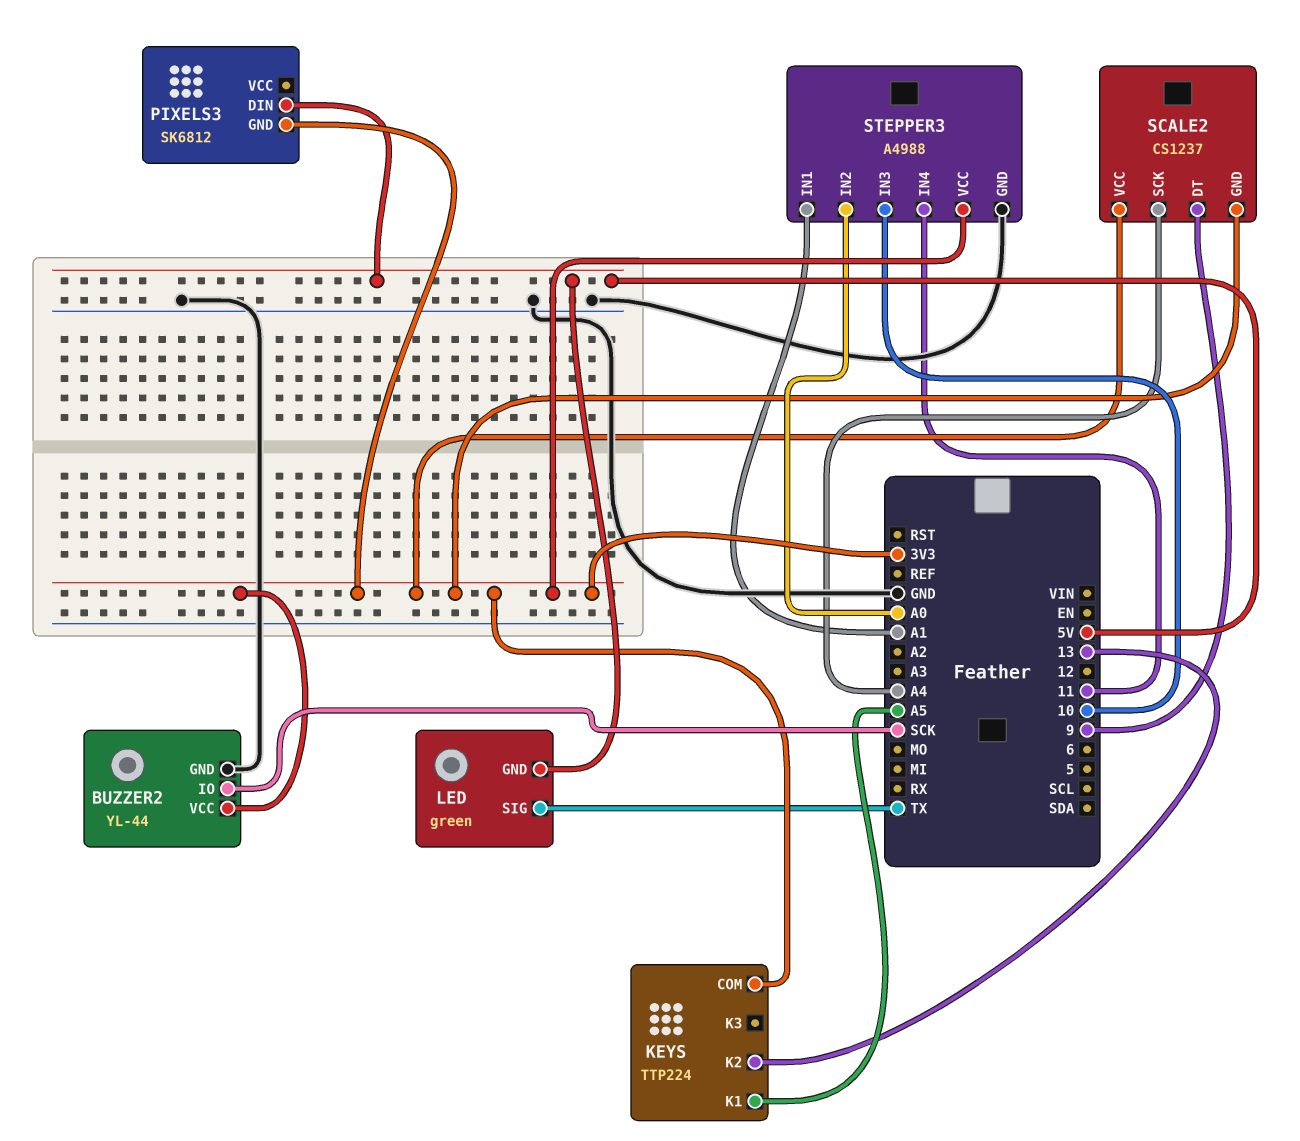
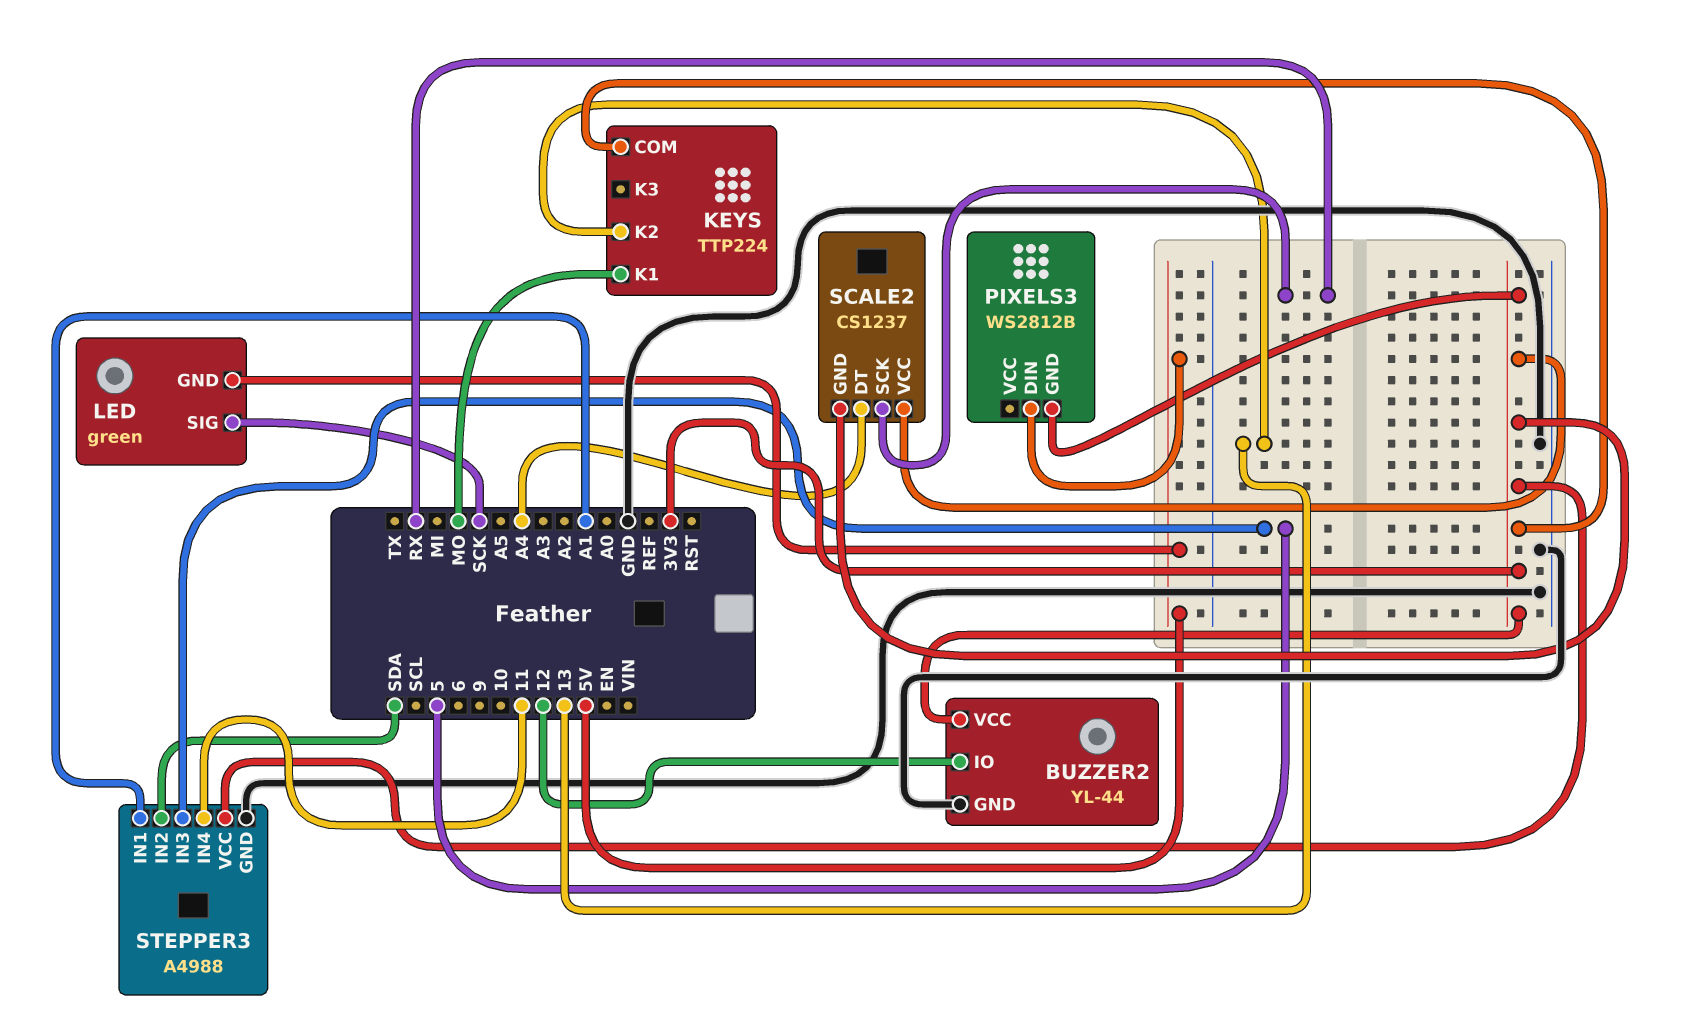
BUZZER2 pin IO: SCK -> 12
KEYS pin K1: A5 -> MO
LED pin SIG: TX -> SCK
PIXELS3: SK6812 -> WS2812B
SCALE2 pin DT: 9 -> A4
SCALE2 pin SCK: A4 -> RX
STEPPER3 pin IN2: A0 -> SDA
STEPPER3 pin IN3: 10 -> 5

